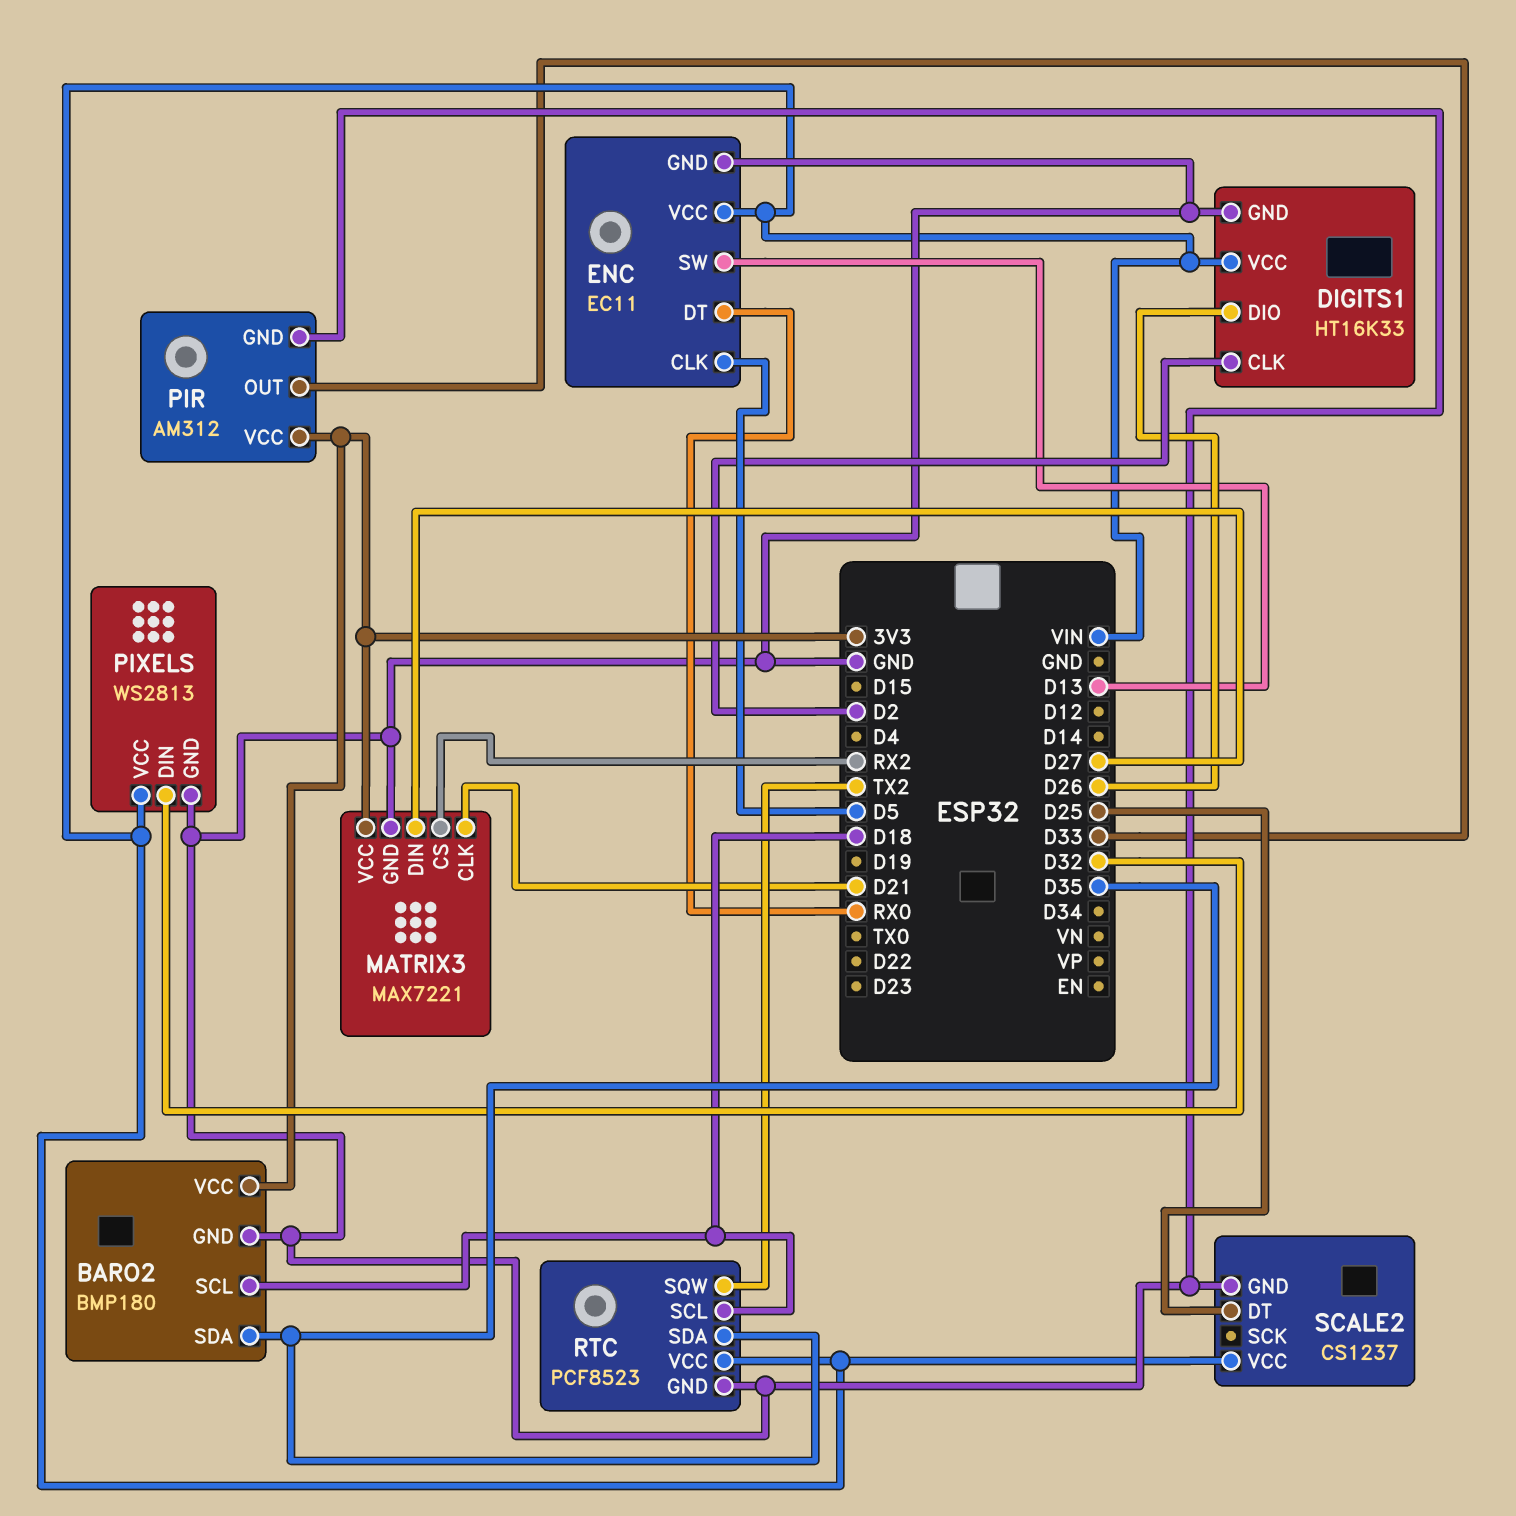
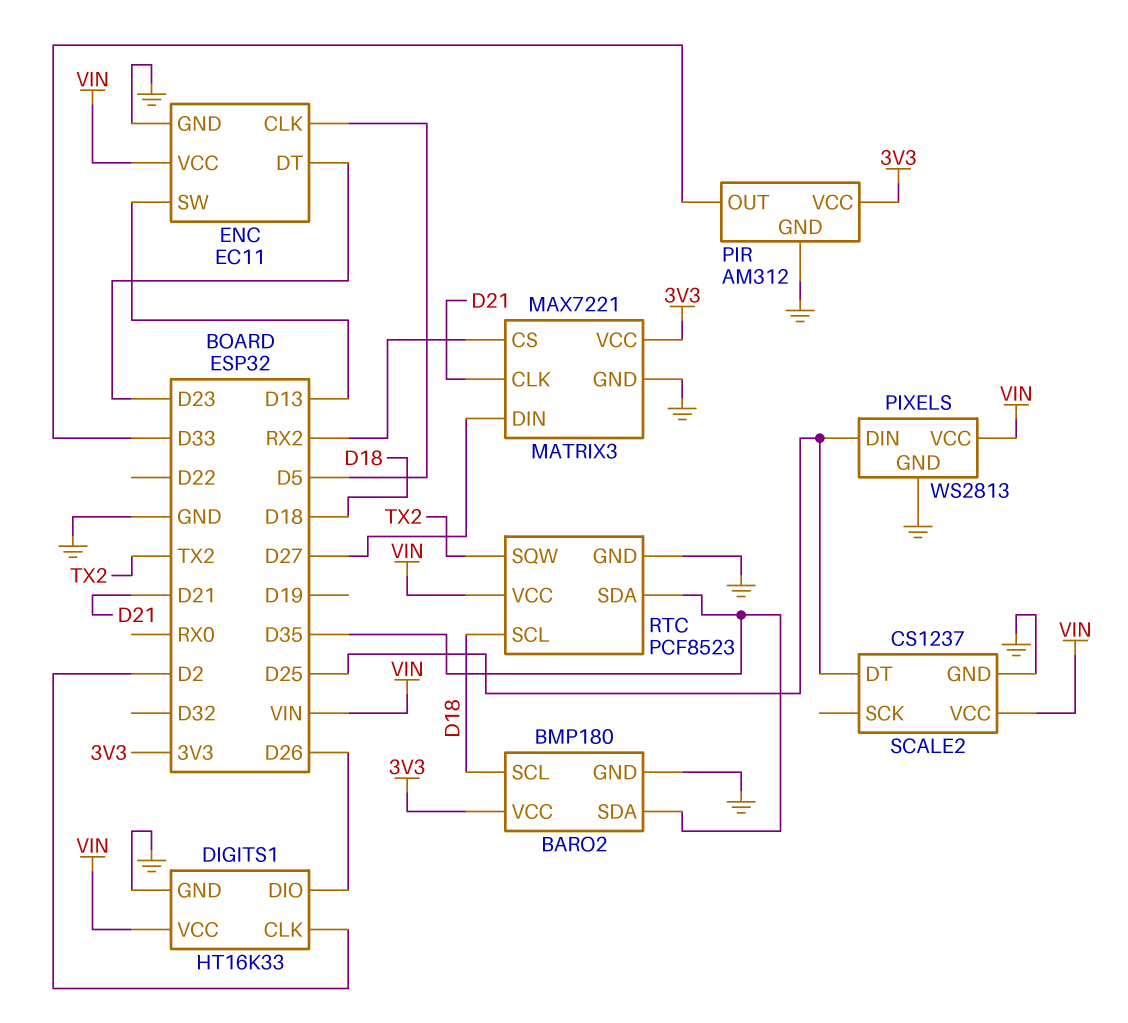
ENC pin DT: RX0 -> D23
PIXELS pin DIN: D32 -> D25

